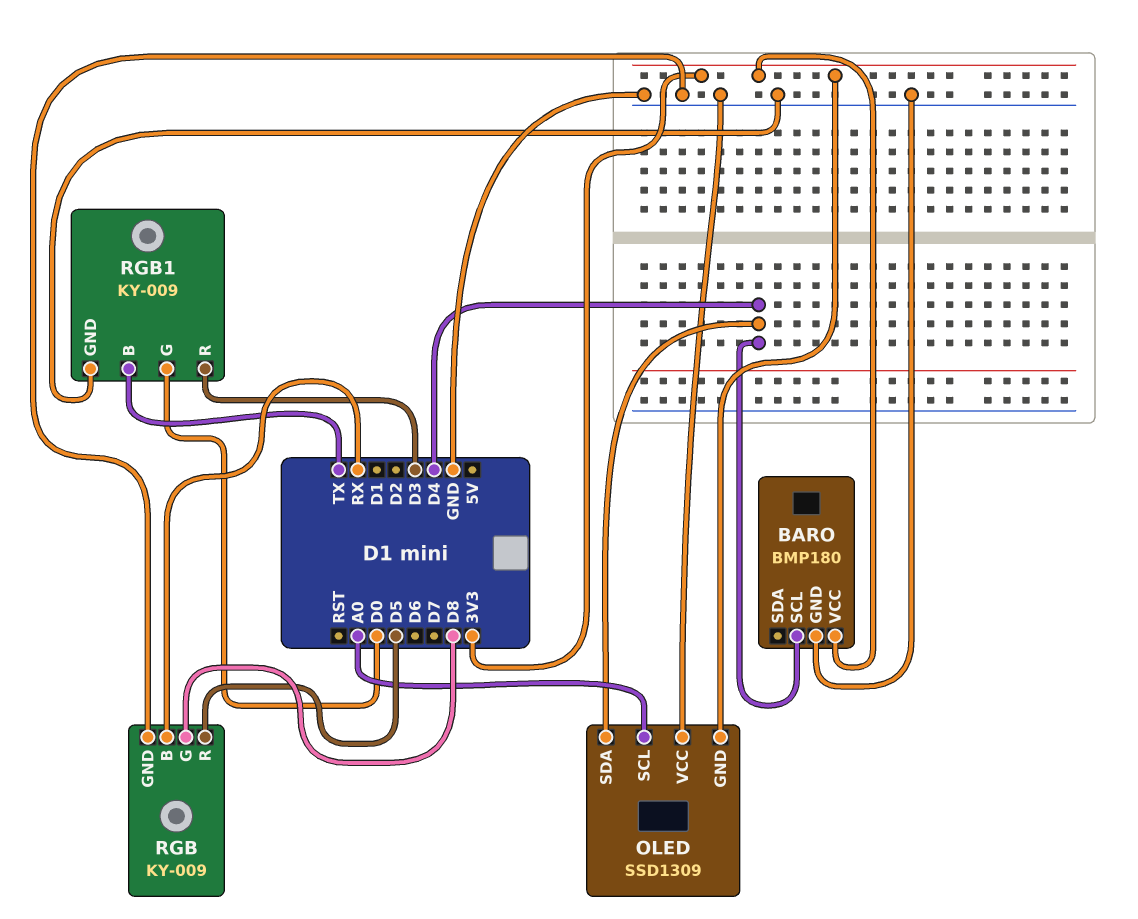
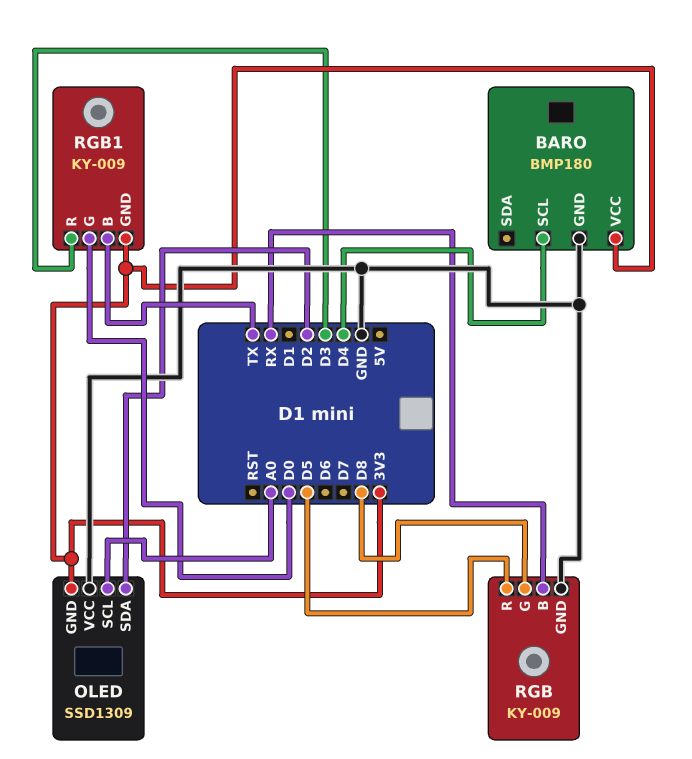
OLED pin SDA: D4 -> D2
RGB1 pin GND: GND -> 3V3

